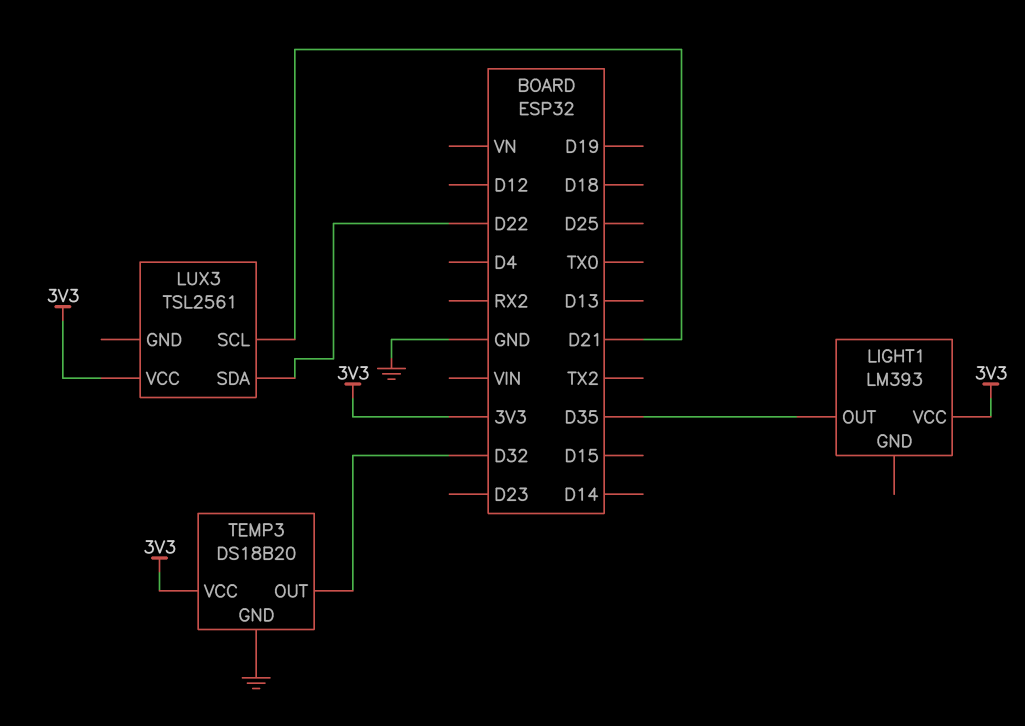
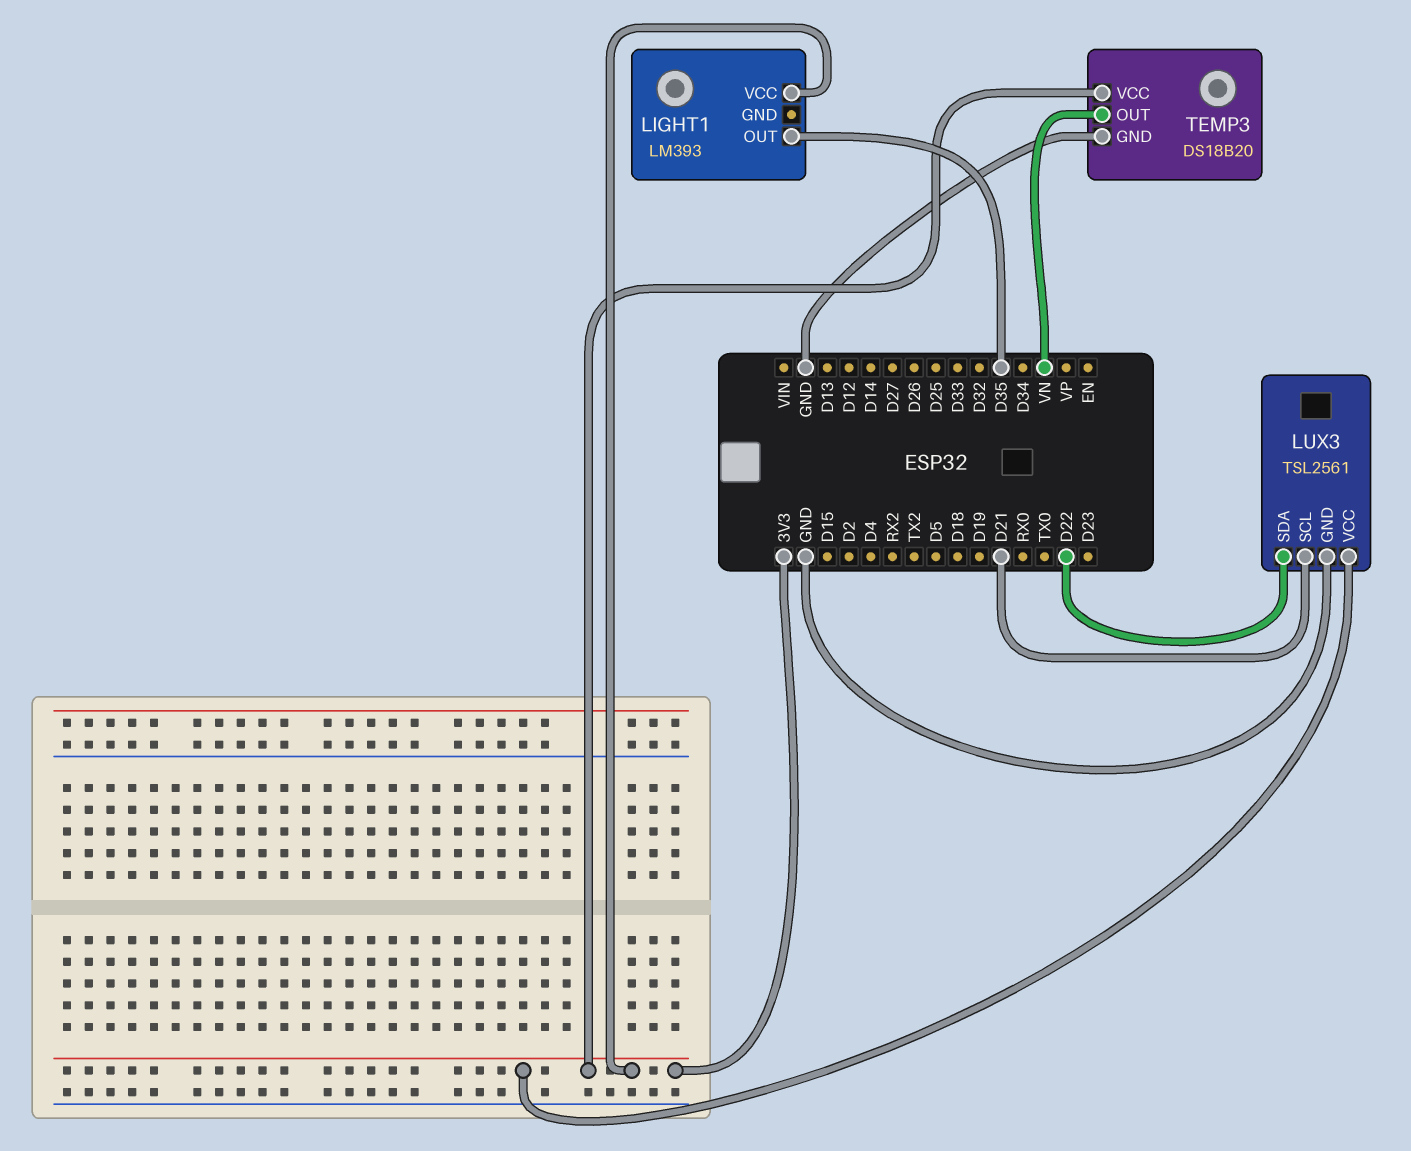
LUX3 pin GND: none -> GND
TEMP3 pin OUT: D32 -> VN

